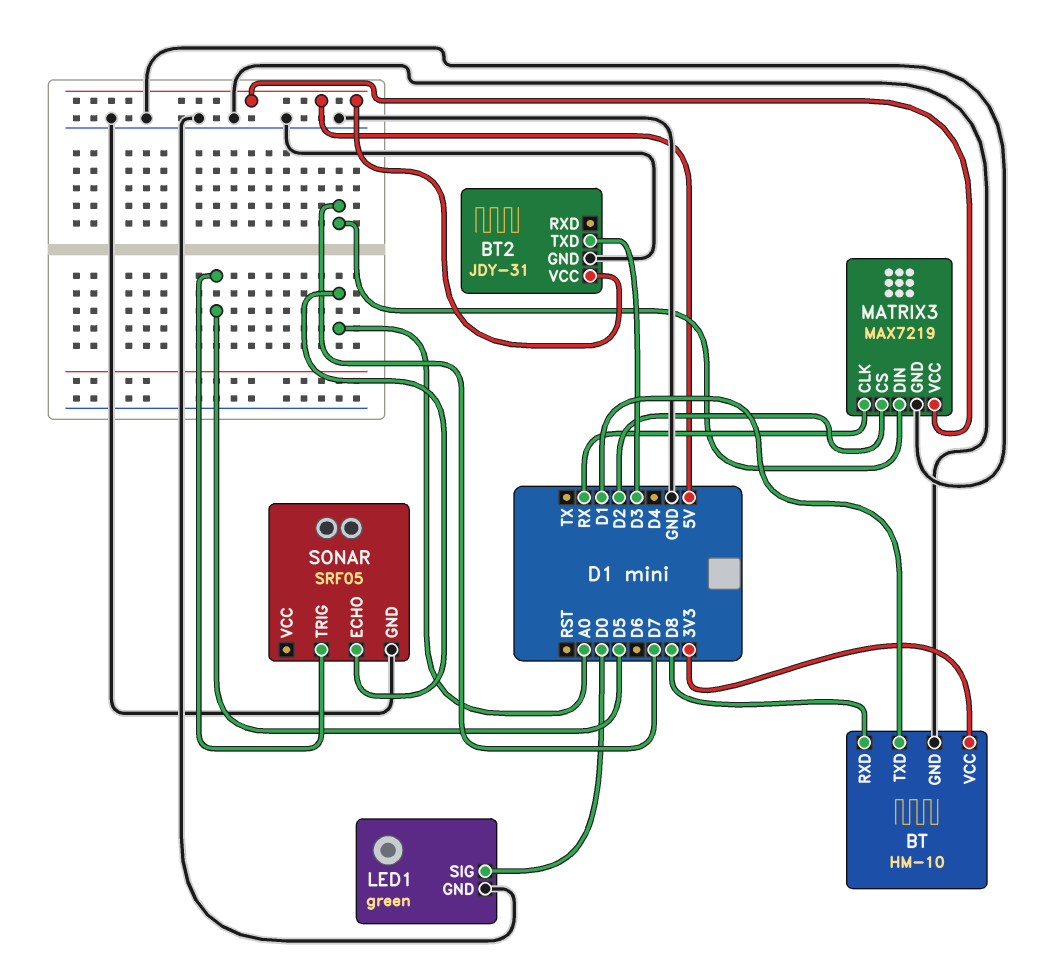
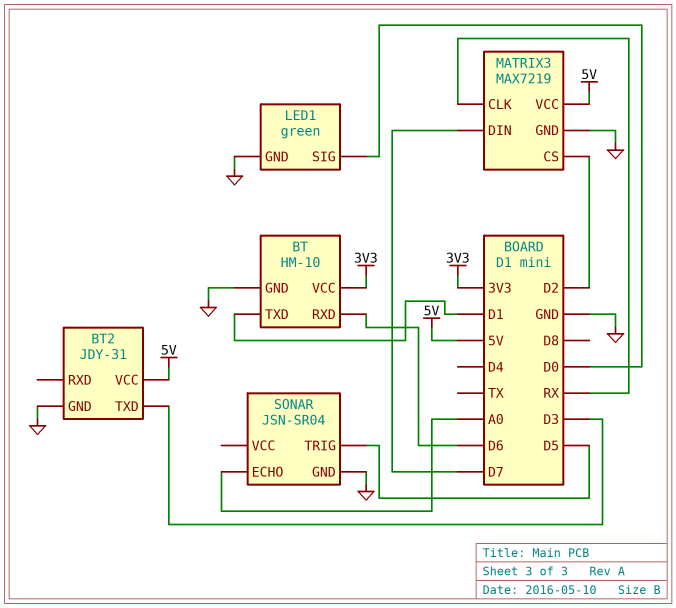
BT pin RXD: D8 -> D6
SONAR: SRF05 -> JSN-SR04

